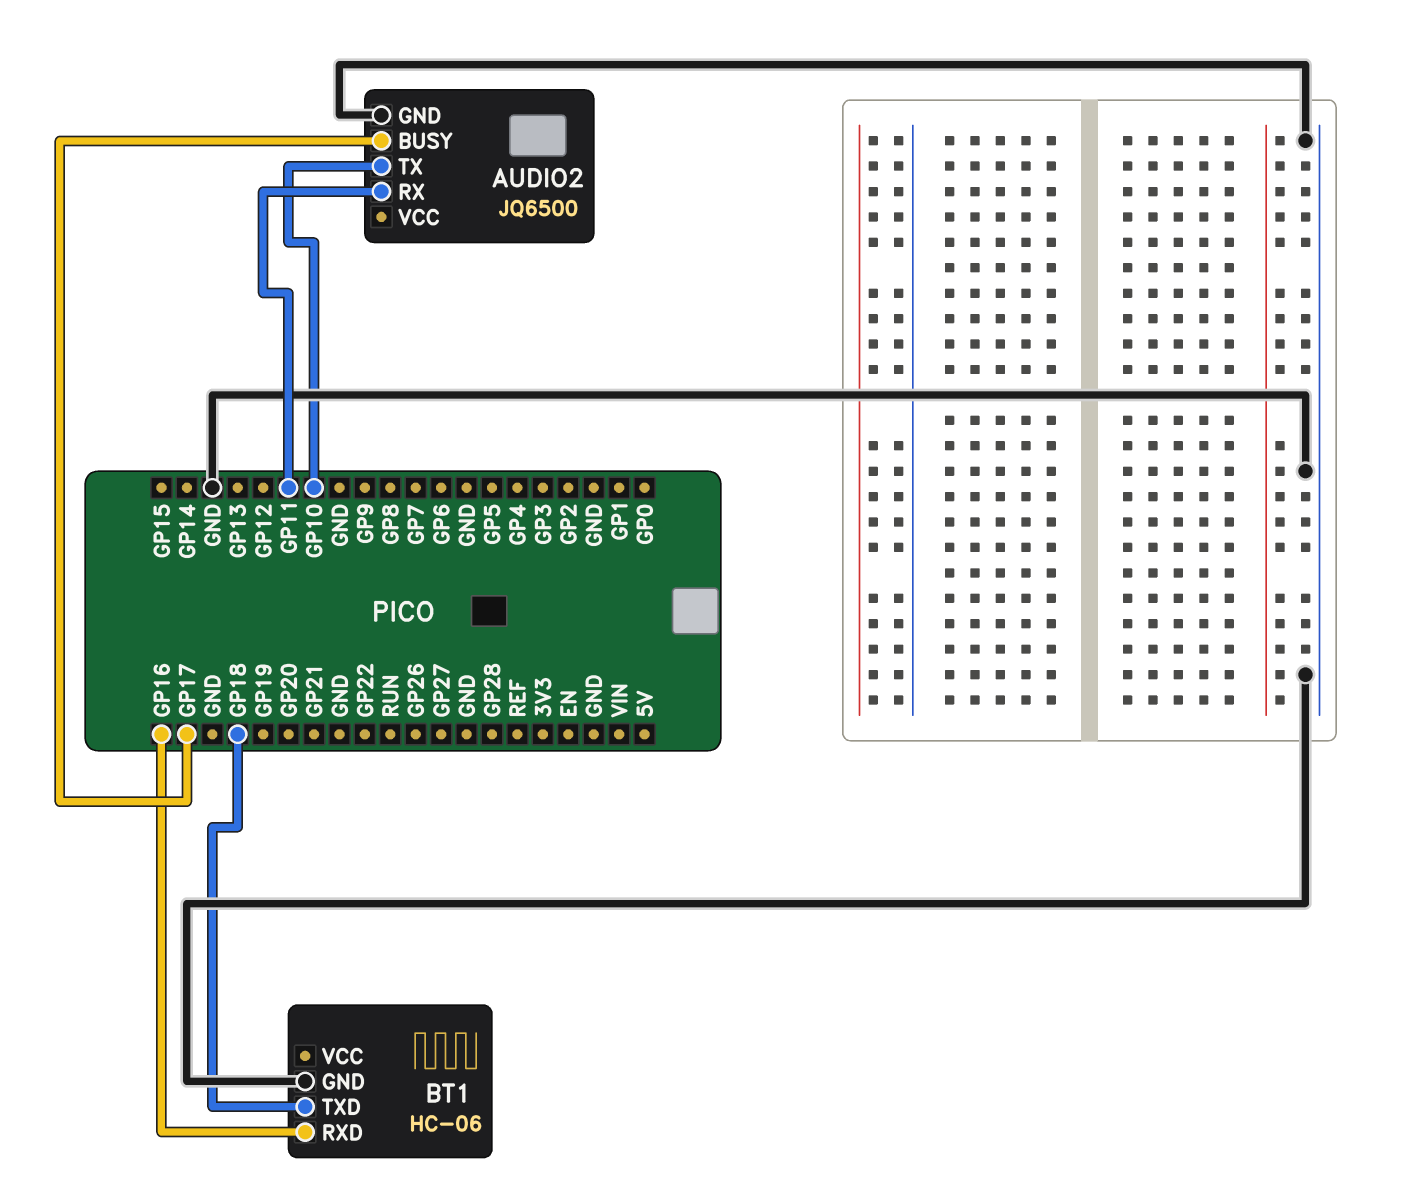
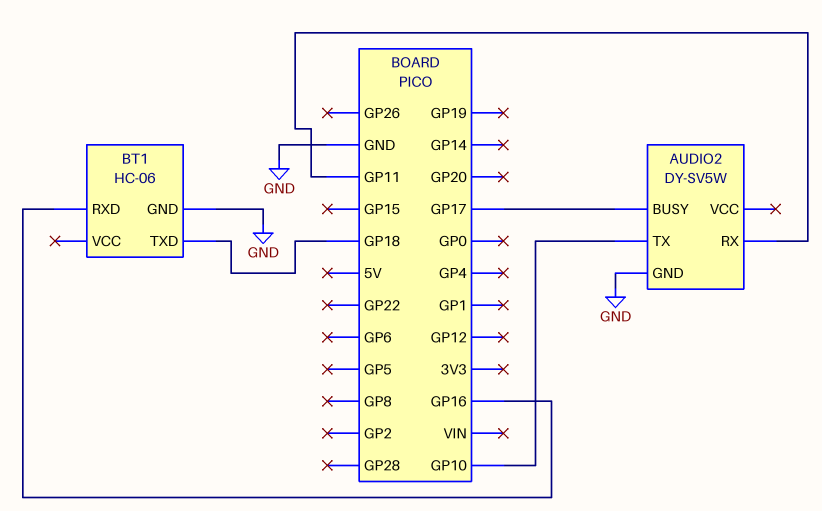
AUDIO2: JQ6500 -> DY-SV5W

